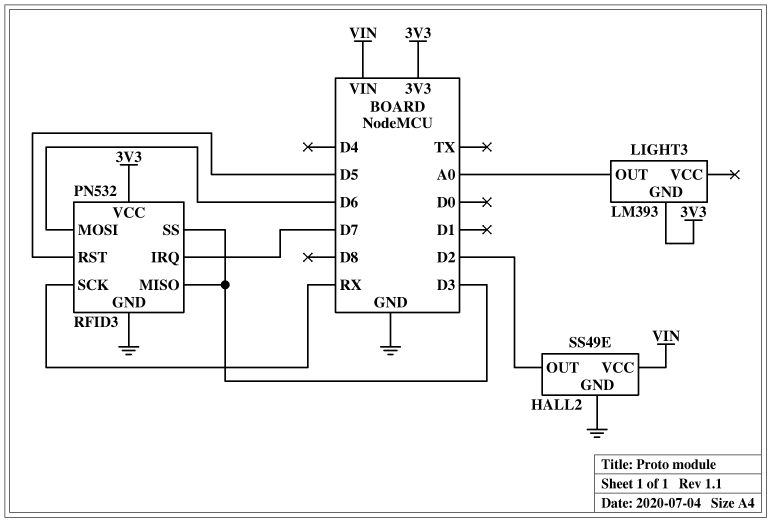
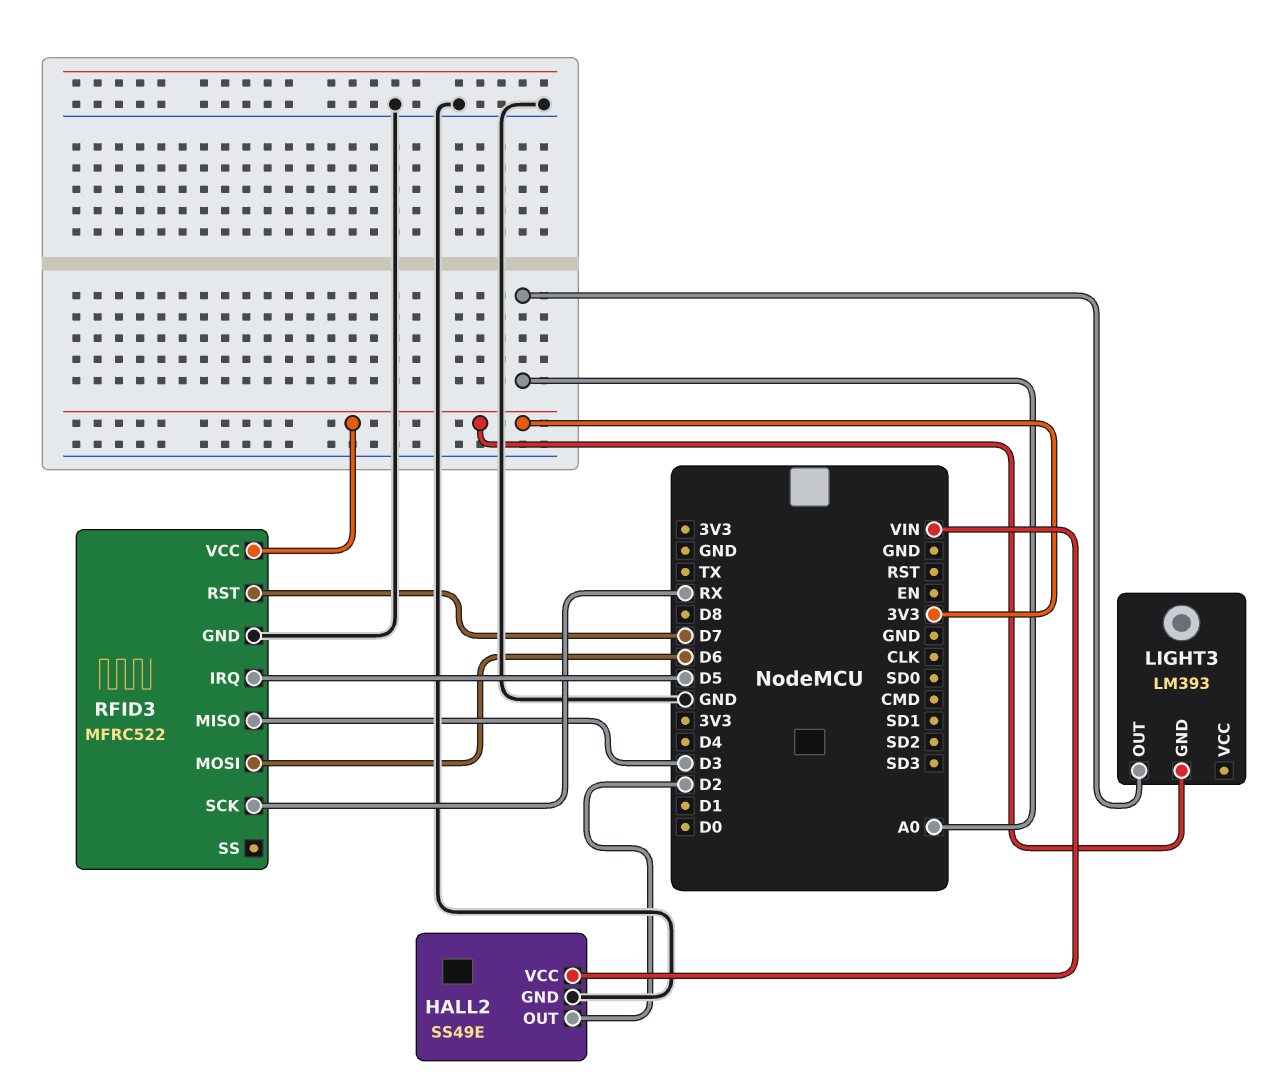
RFID3: PN532 -> MFRC522
RFID3 pin IRQ: D7 -> D5
RFID3 pin RST: D5 -> D7
RFID3 pin SS: D3 -> none

